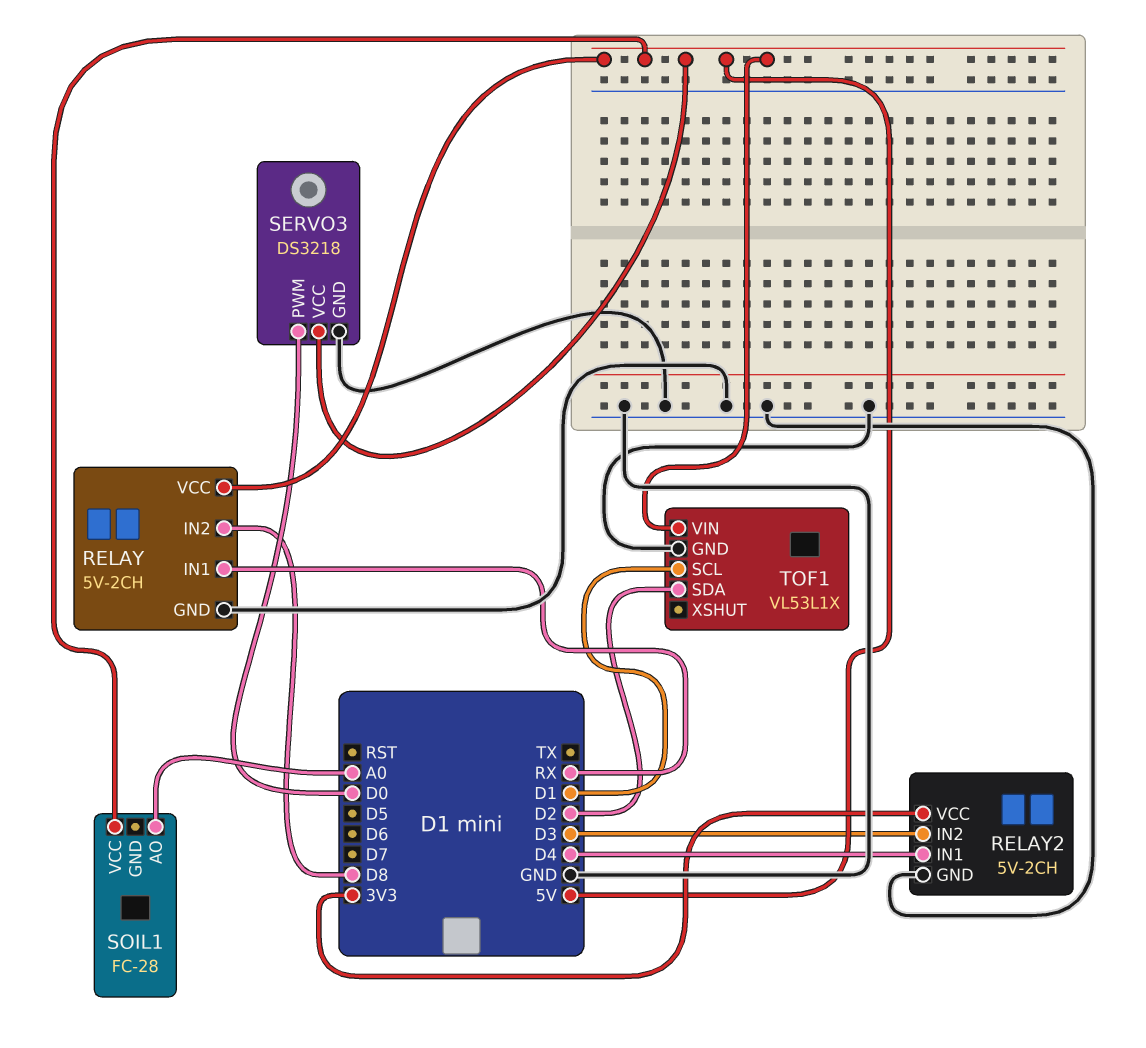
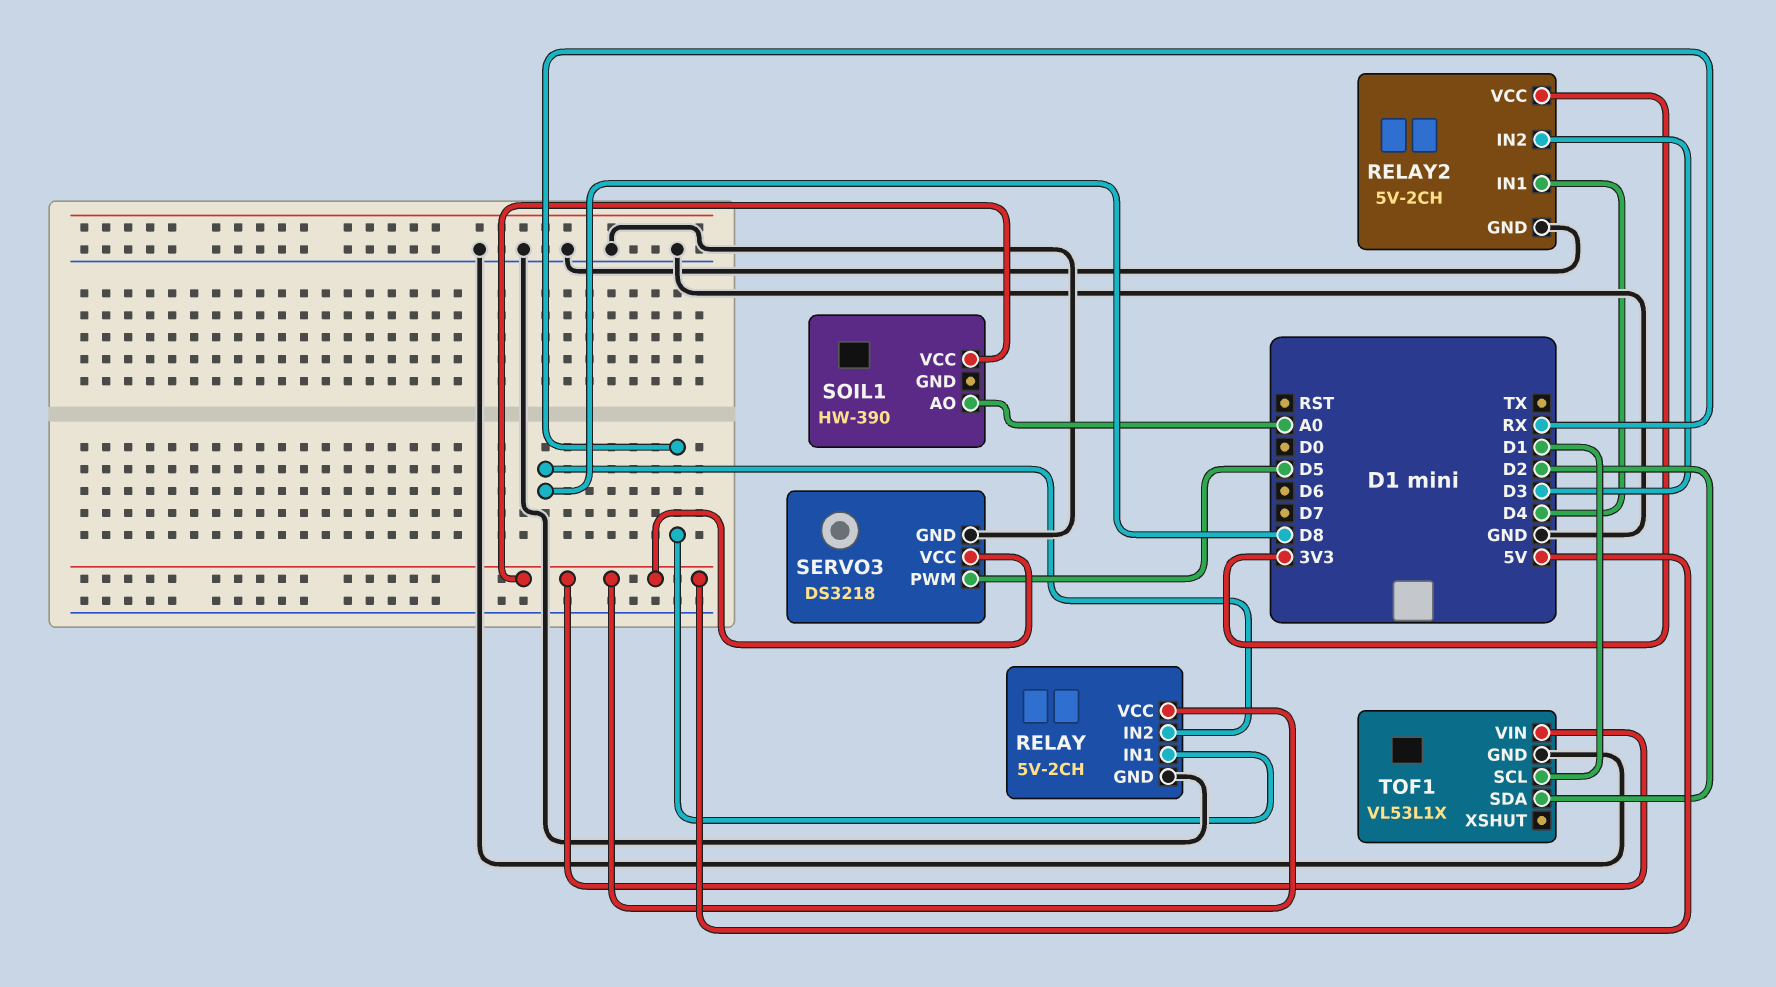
SERVO3 pin PWM: D0 -> D5
SOIL1: FC-28 -> HW-390

